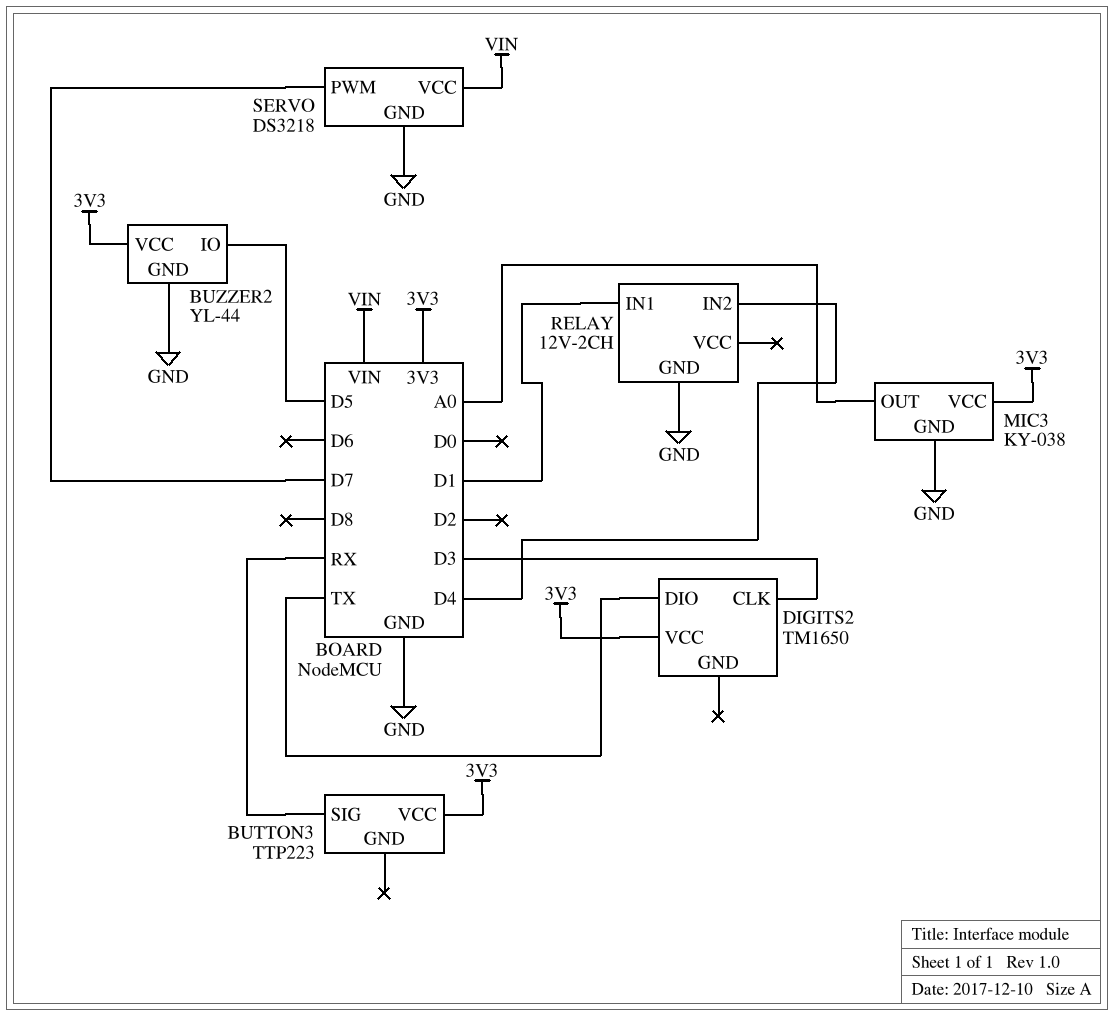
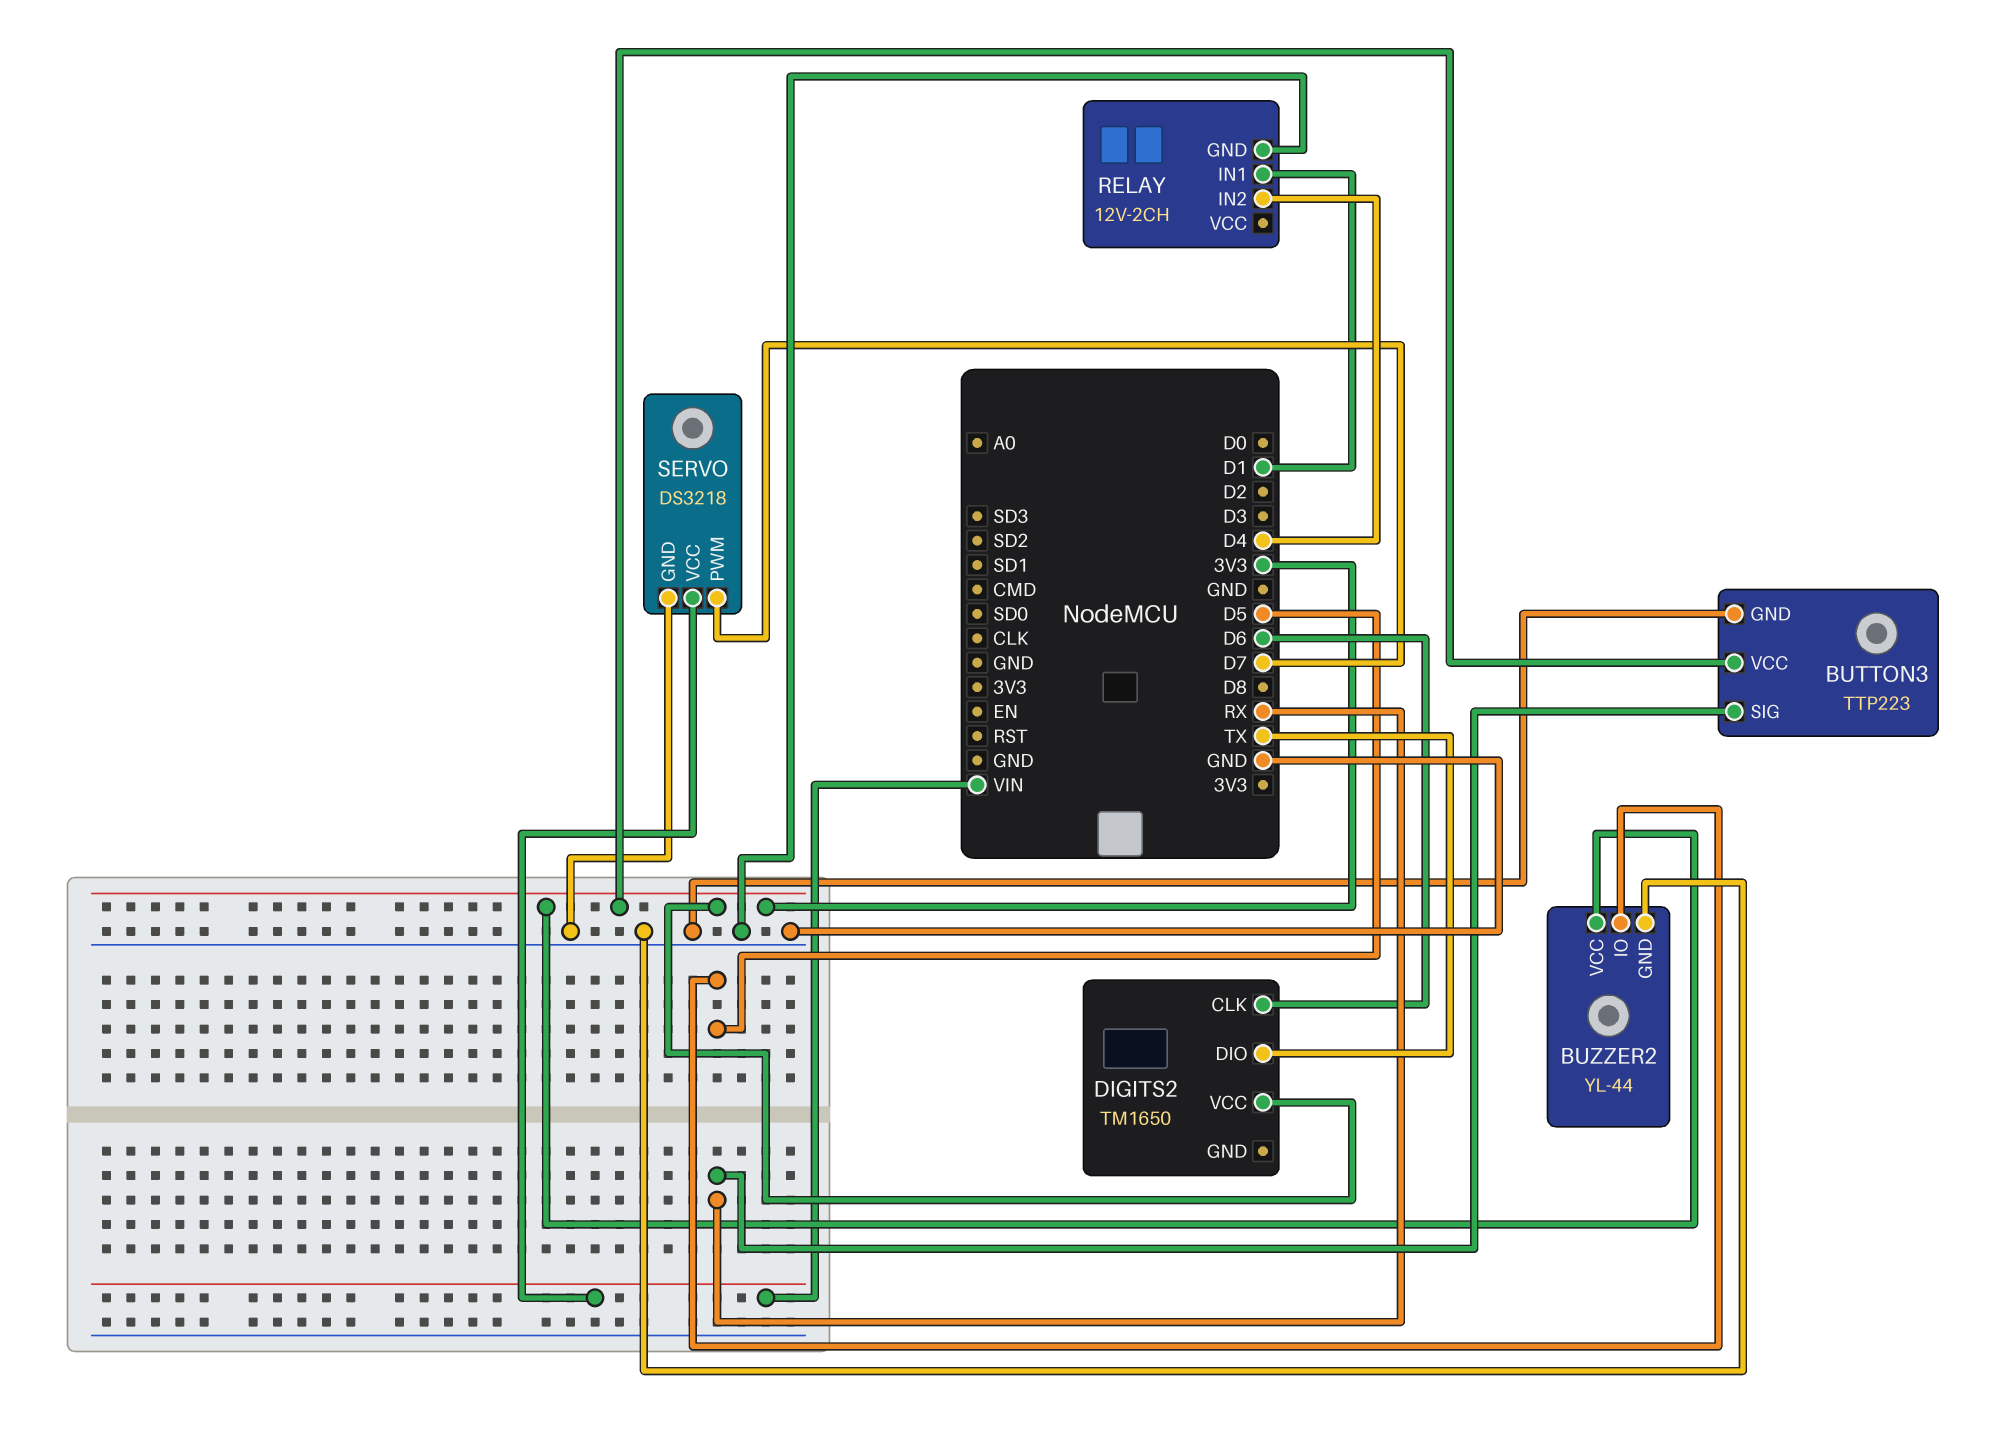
BUTTON3 pin GND: none -> GND
DIGITS2 pin CLK: D3 -> D6
MIC3: KY-038 -> none
MIC3 pin GND: GND -> none
MIC3 pin OUT: A0 -> none
MIC3 pin VCC: 3V3 -> none

